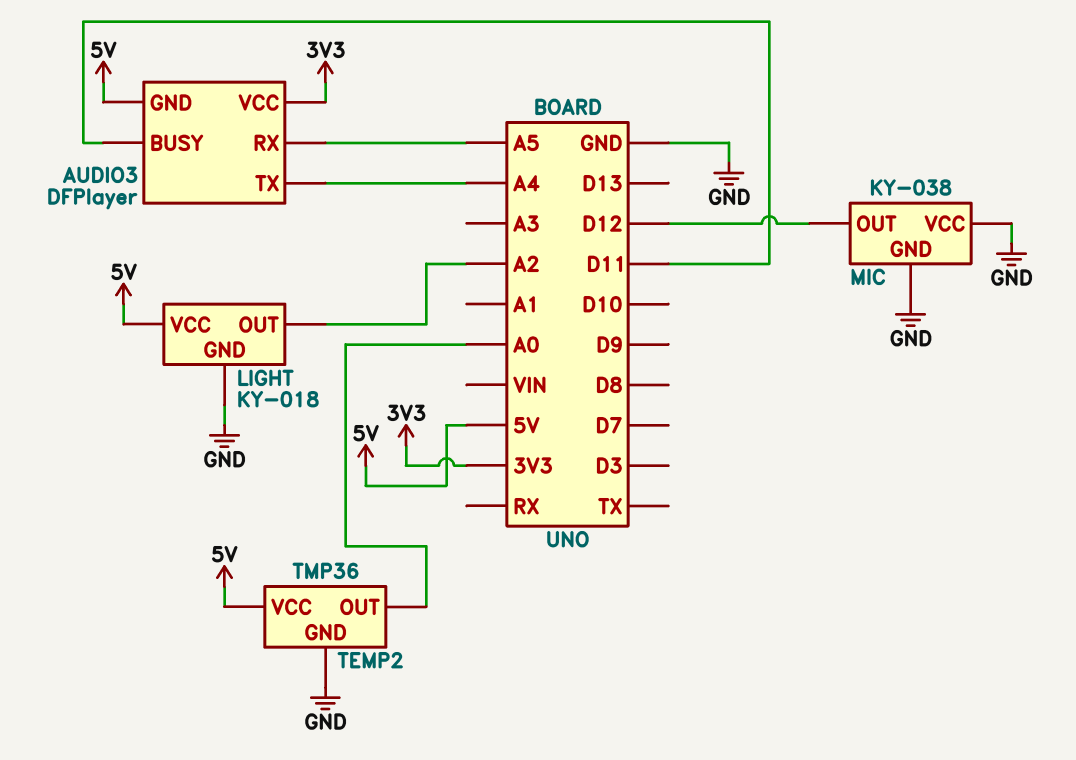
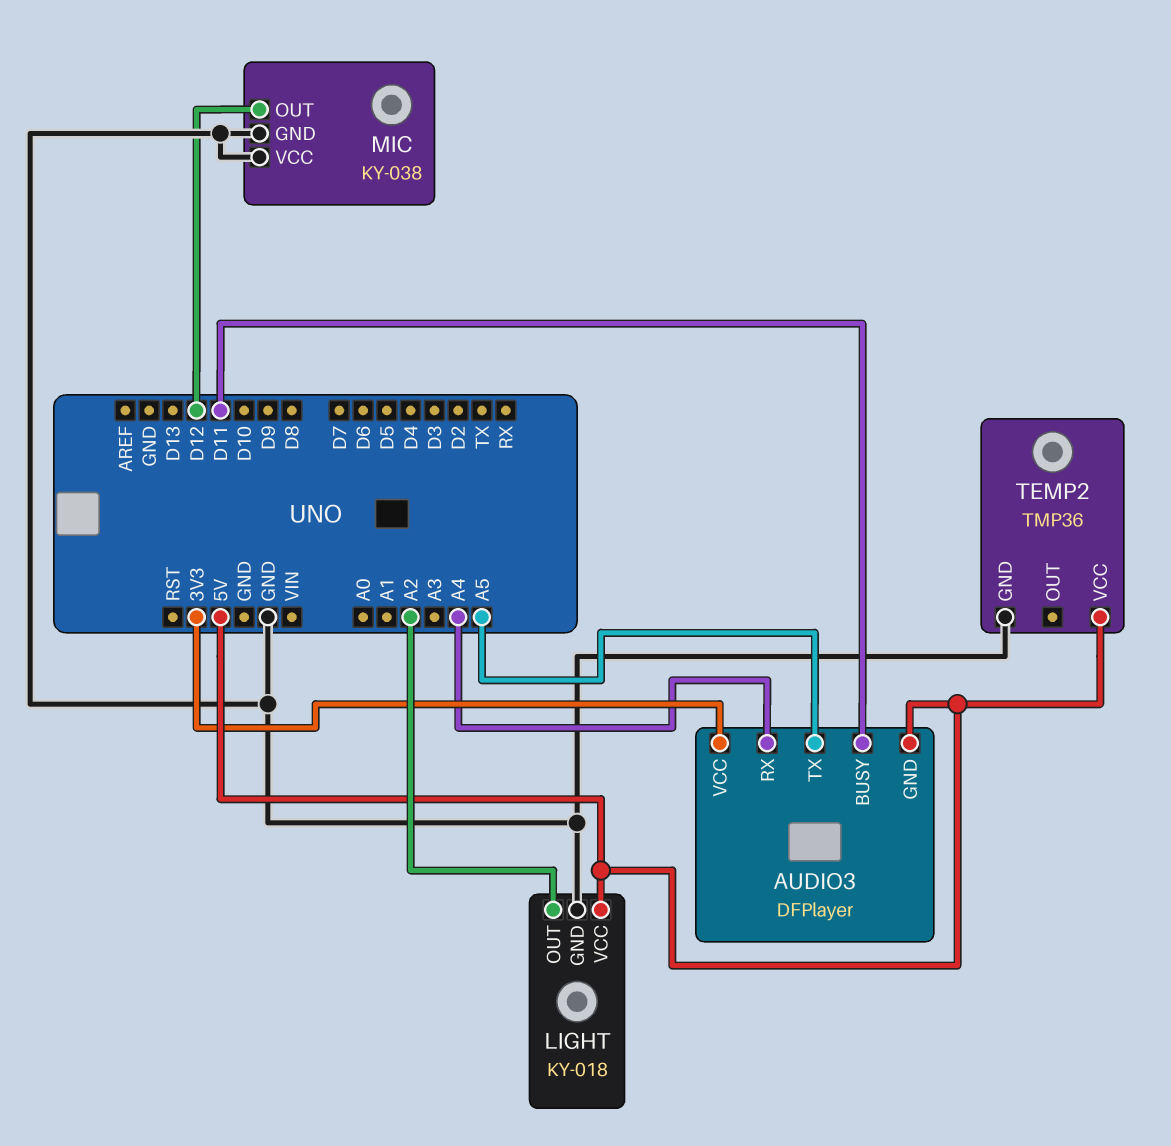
AUDIO3 pin RX: A5 -> A4
AUDIO3 pin TX: A4 -> A5
TEMP2 pin OUT: A0 -> none

